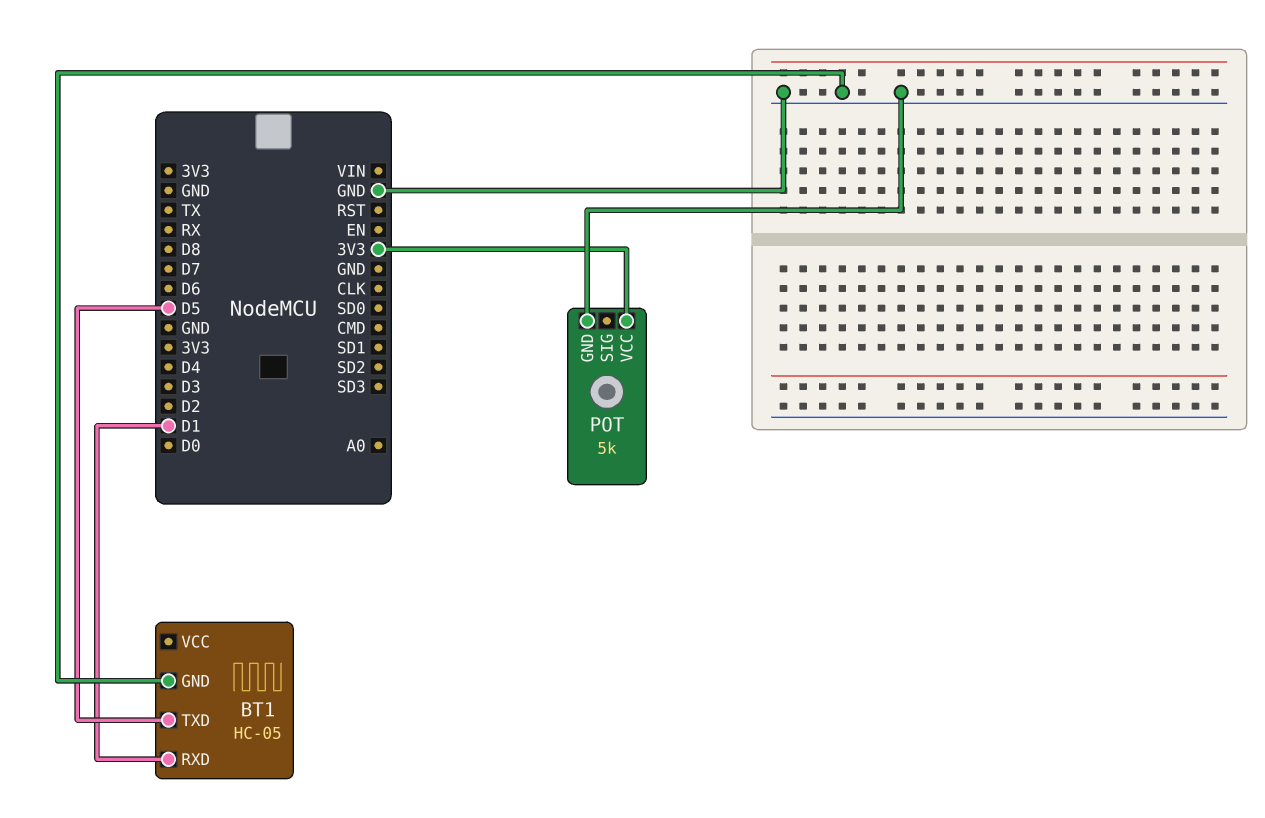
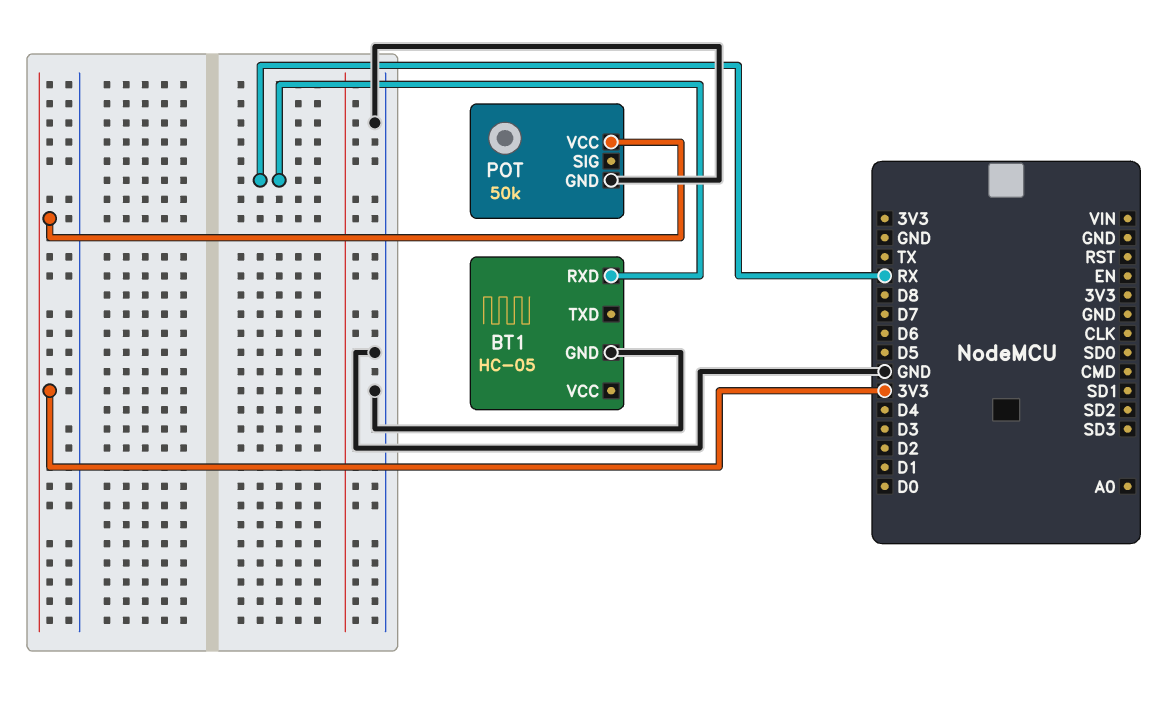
BT1 pin RXD: D1 -> RX
BT1 pin TXD: D5 -> none
POT: 5k -> 50k

